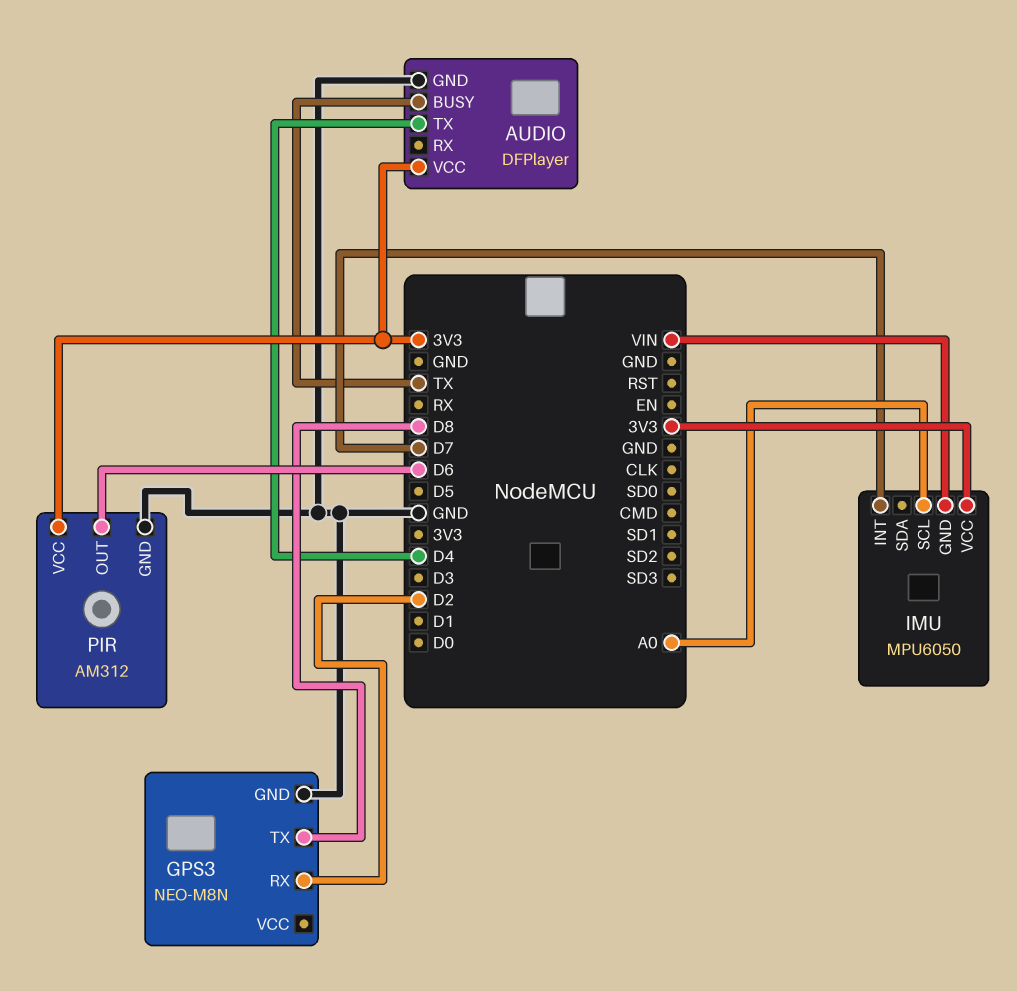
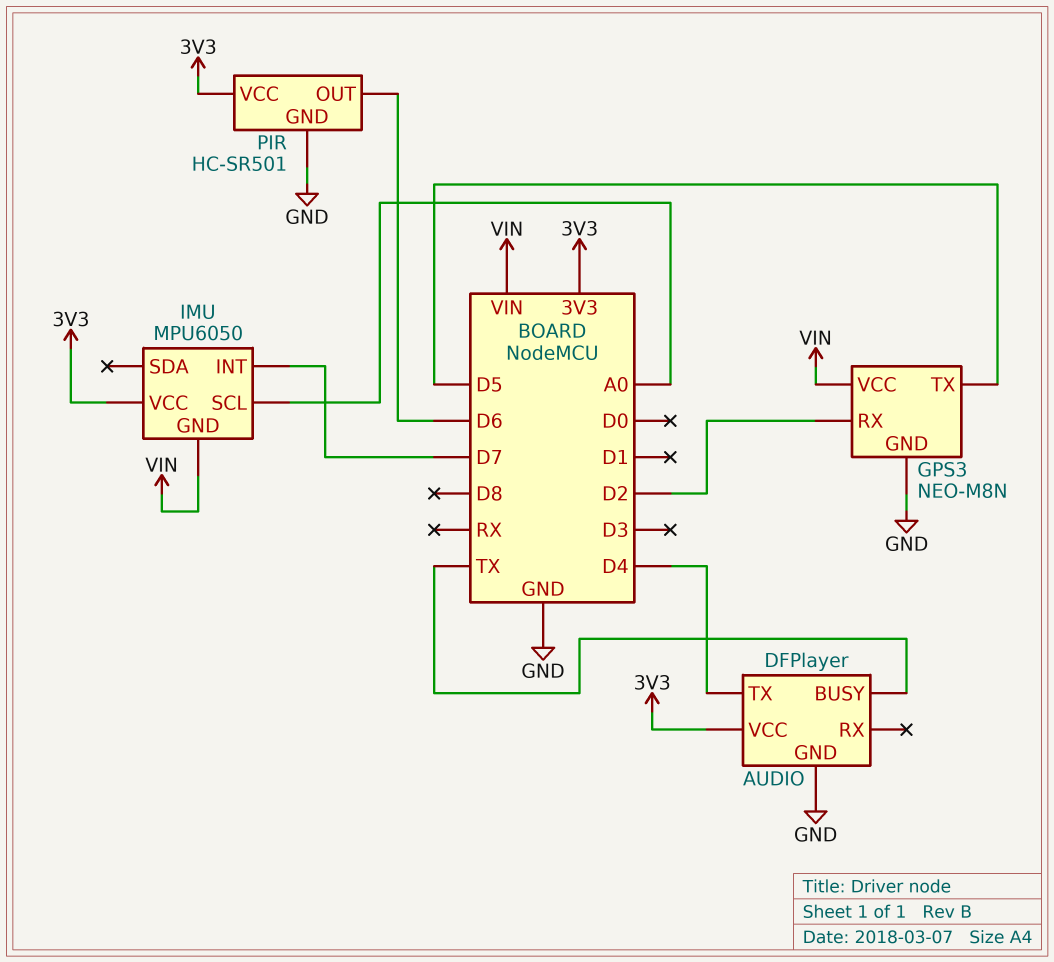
GPS3 pin TX: D8 -> D5
GPS3 pin VCC: none -> VIN
PIR: AM312 -> HC-SR501

